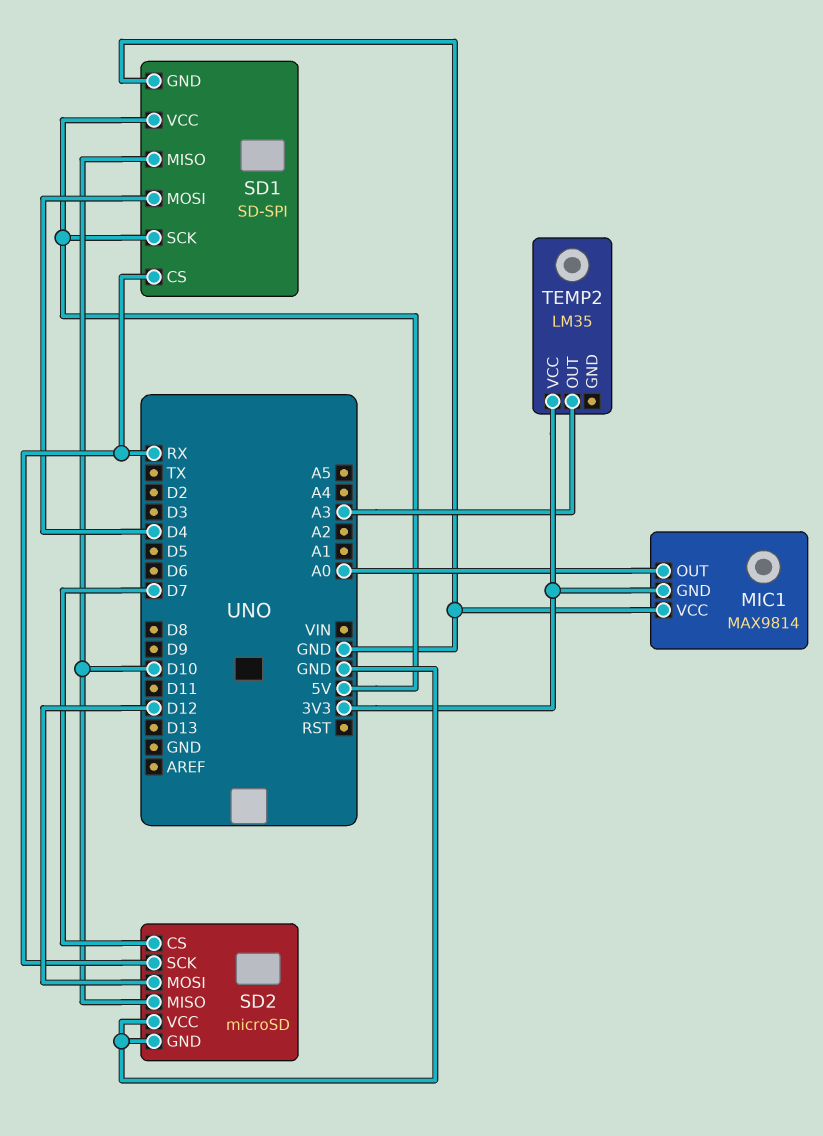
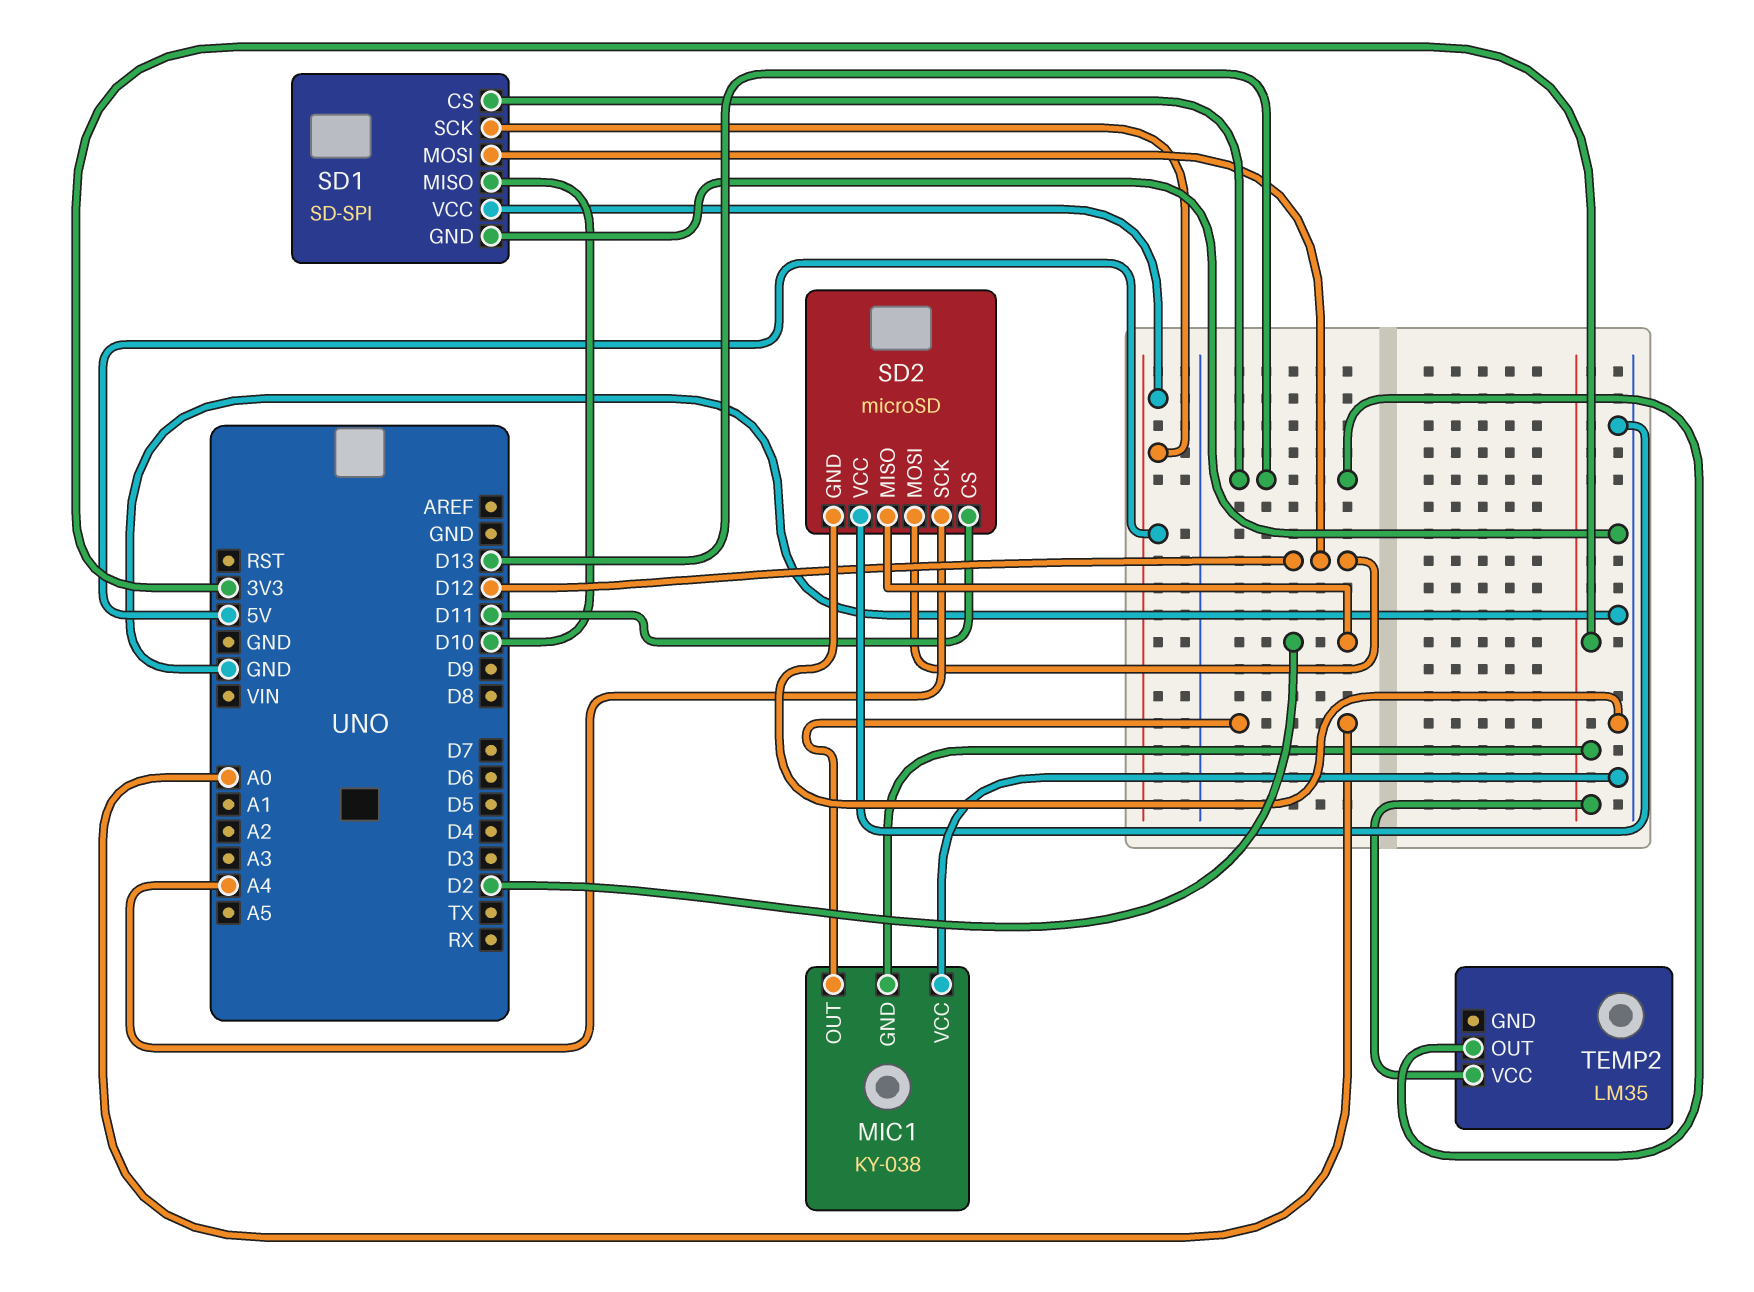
MIC1: MAX9814 -> KY-038
SD1 pin CS: RX -> D13
SD1 pin MOSI: D4 -> D12
SD2 pin CS: D7 -> D11
SD2 pin MISO: D10 -> D2
SD2 pin SCK: RX -> A4
TEMP2 pin OUT: A3 -> D13

